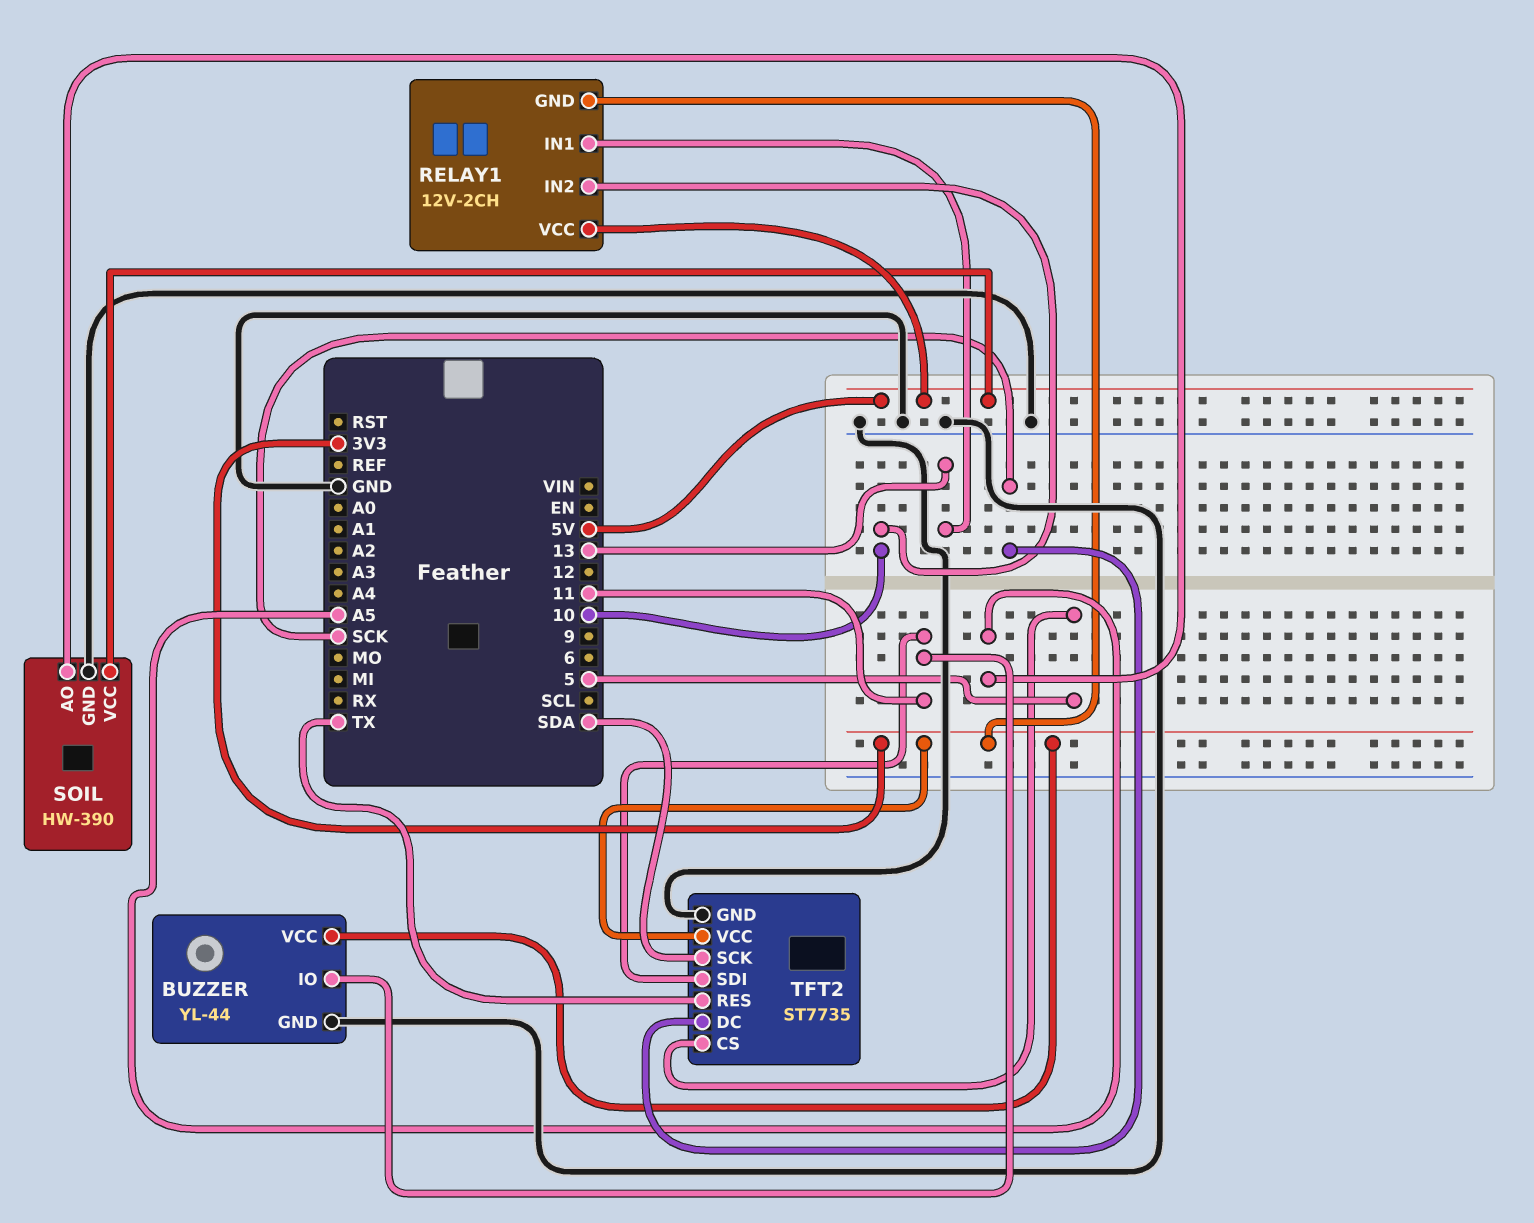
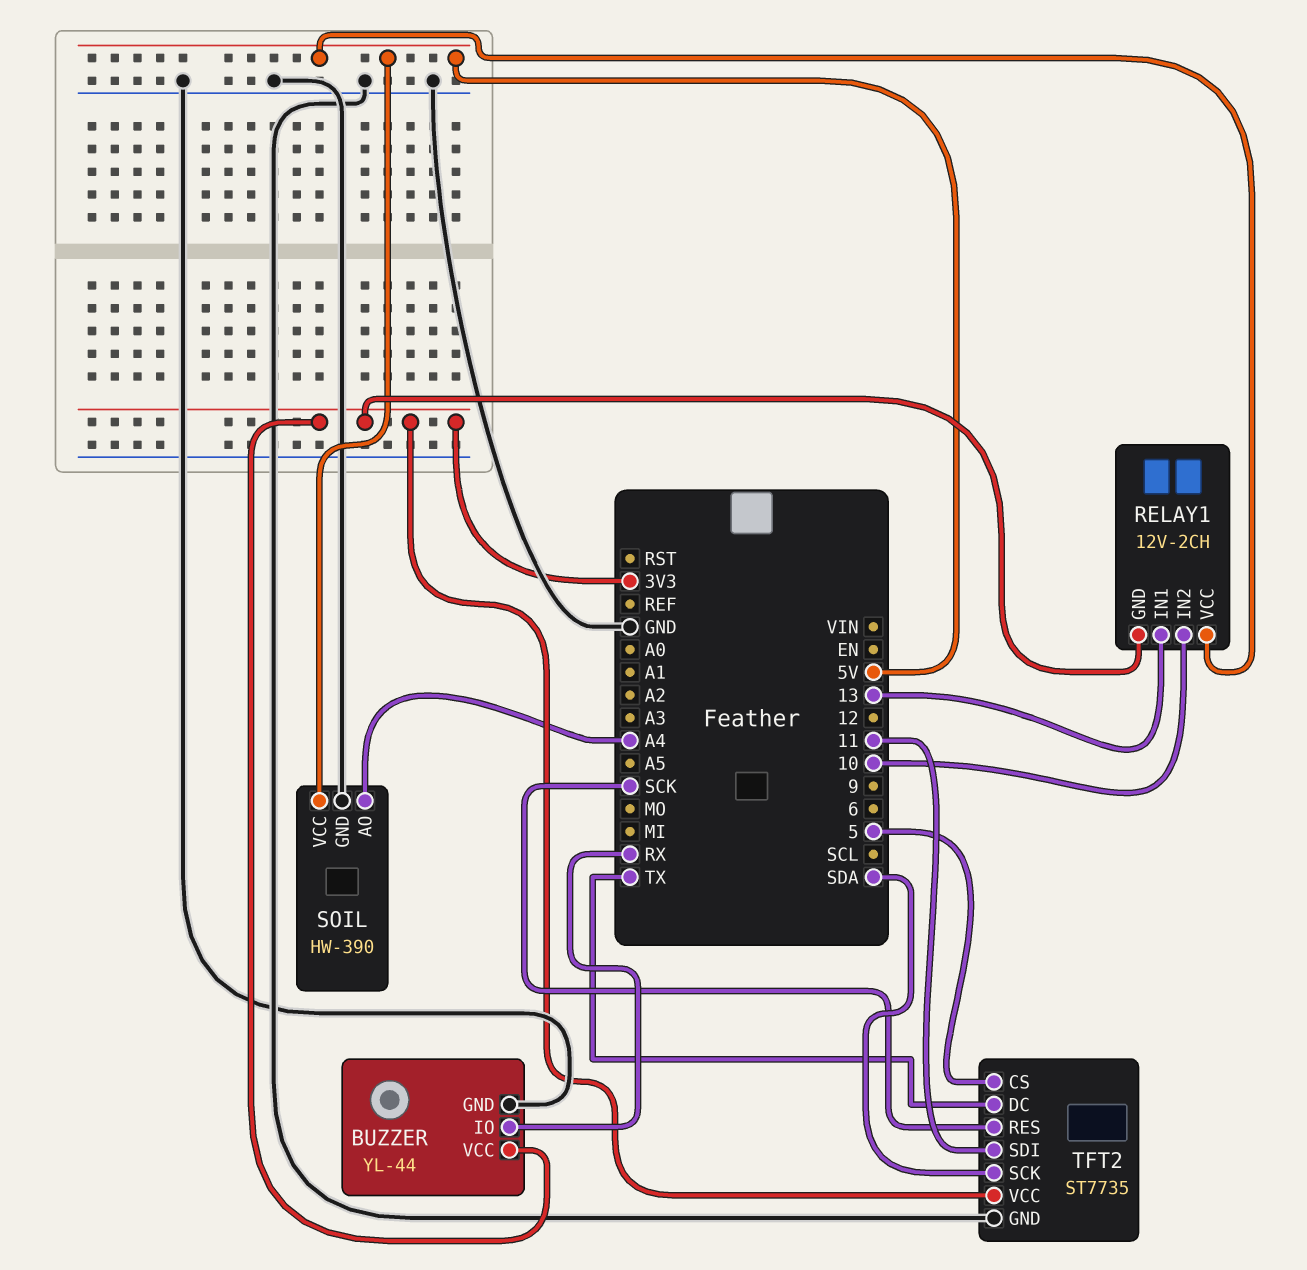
BUZZER pin IO: 11 -> RX
SOIL pin AO: A5 -> A4
TFT2 pin DC: SCK -> TX
TFT2 pin RES: TX -> SCK

